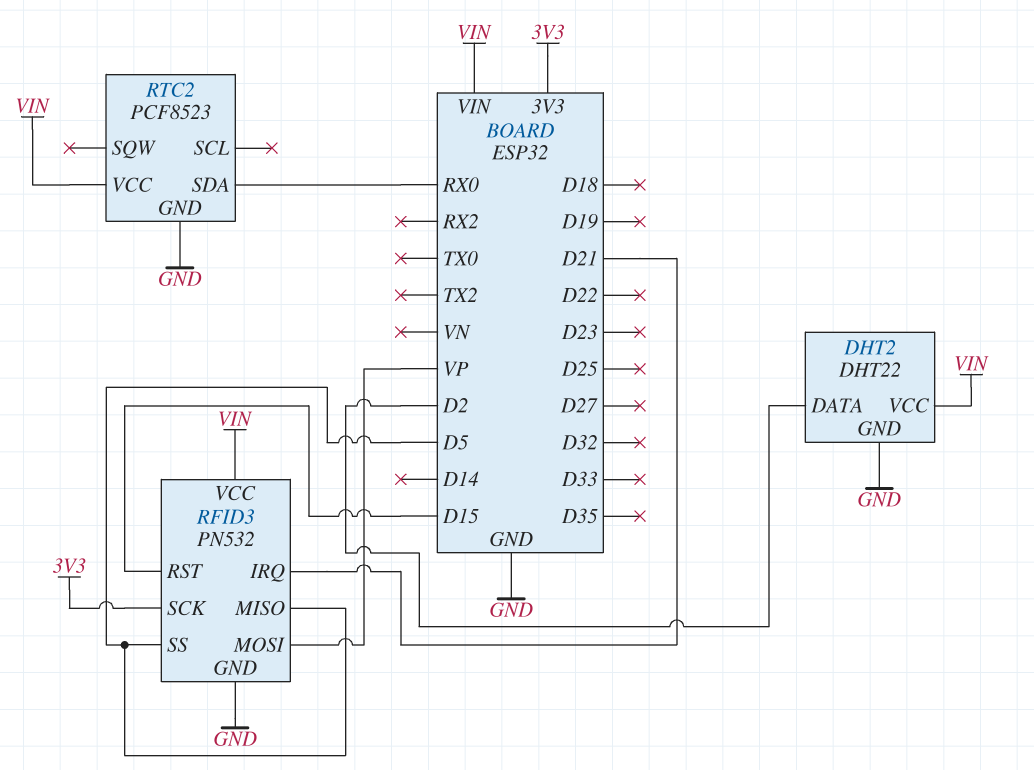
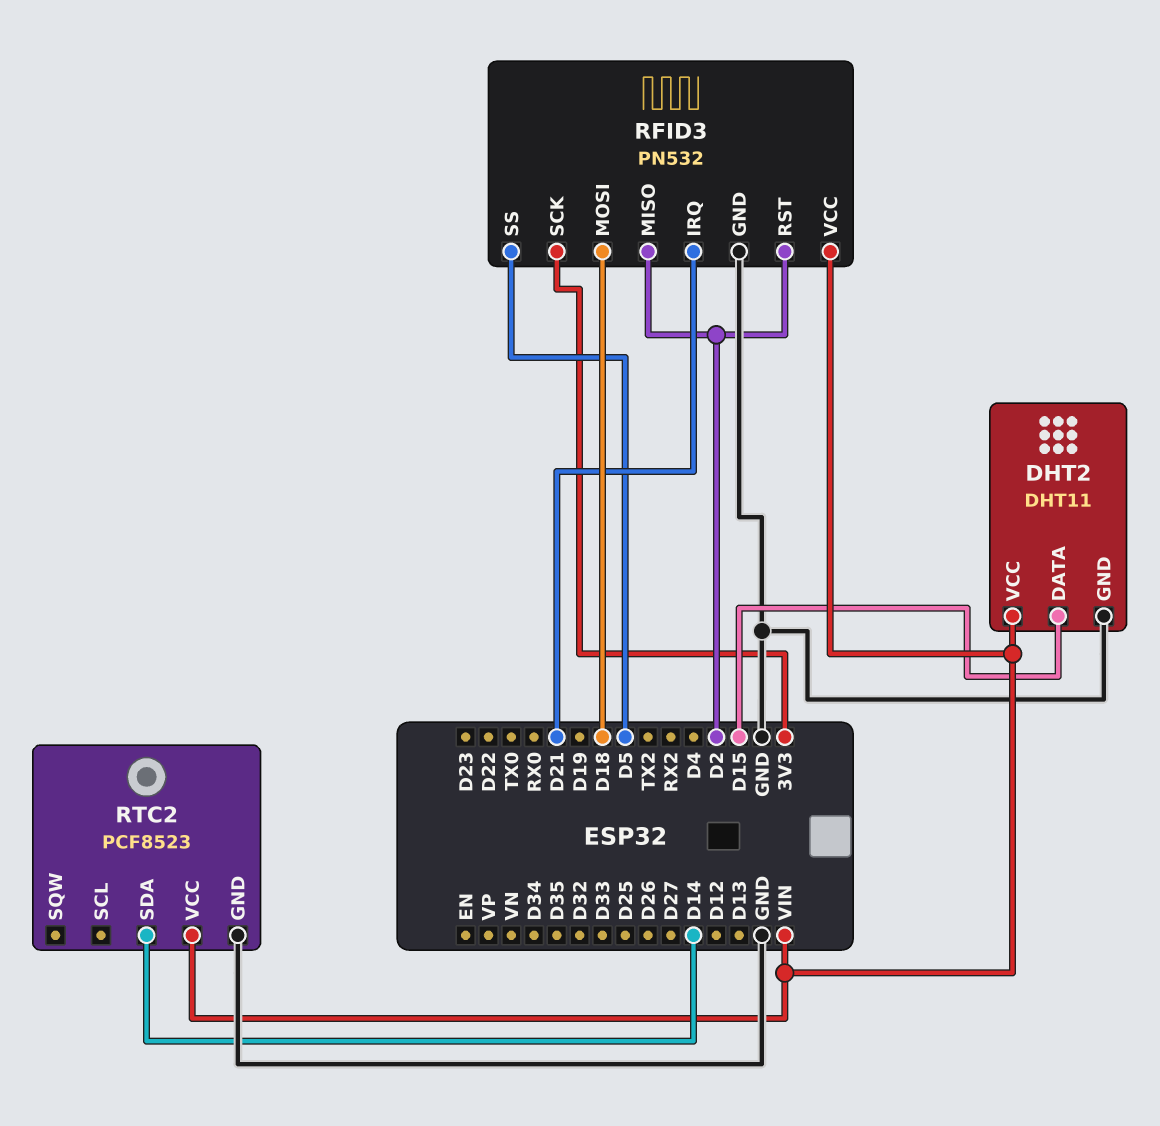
DHT2: DHT22 -> DHT11
DHT2 pin DATA: D2 -> D15
RFID3 pin MISO: D5 -> D2
RFID3 pin MOSI: VP -> D18
RFID3 pin RST: D15 -> D2
RTC2 pin SDA: RX0 -> D14

